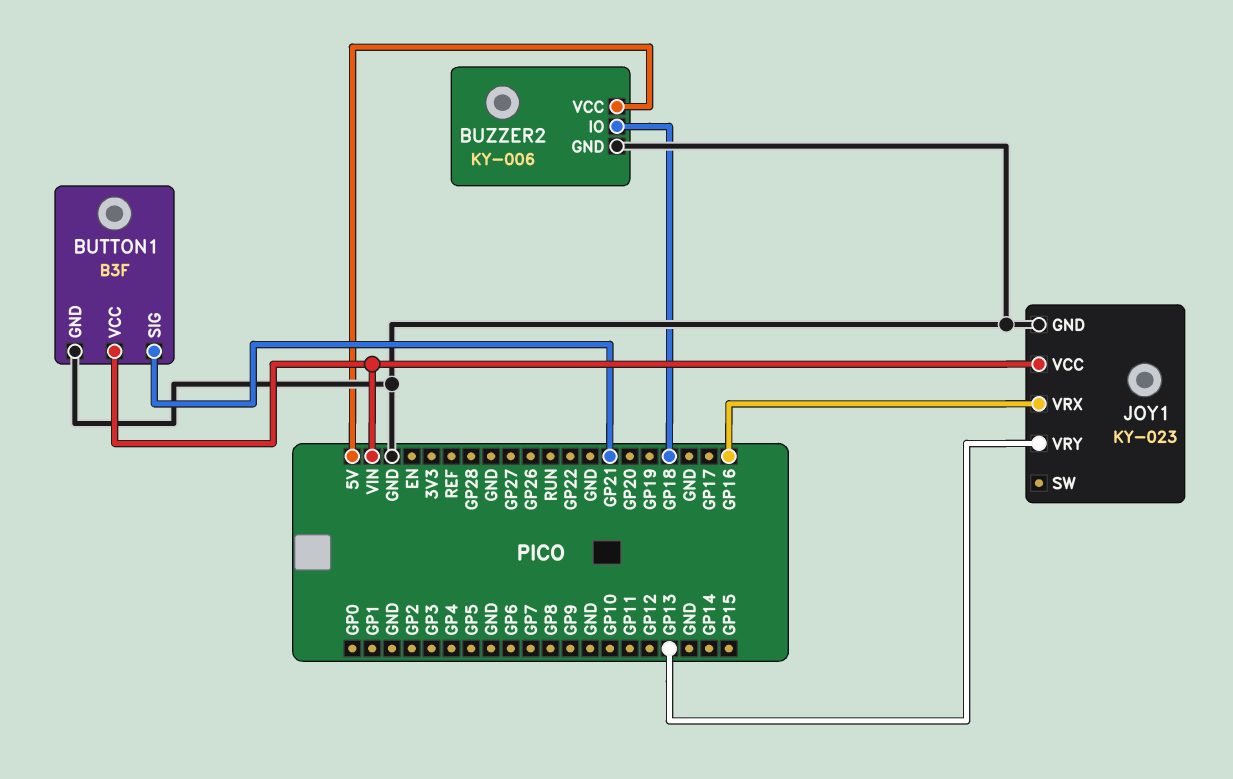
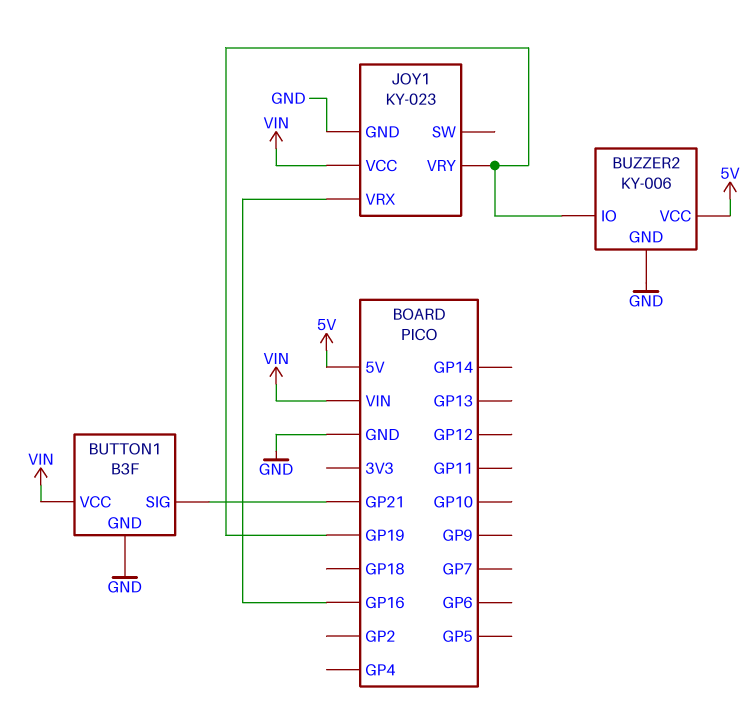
BUZZER2 pin IO: GP18 -> GP19
JOY1 pin VRY: GP13 -> GP19

